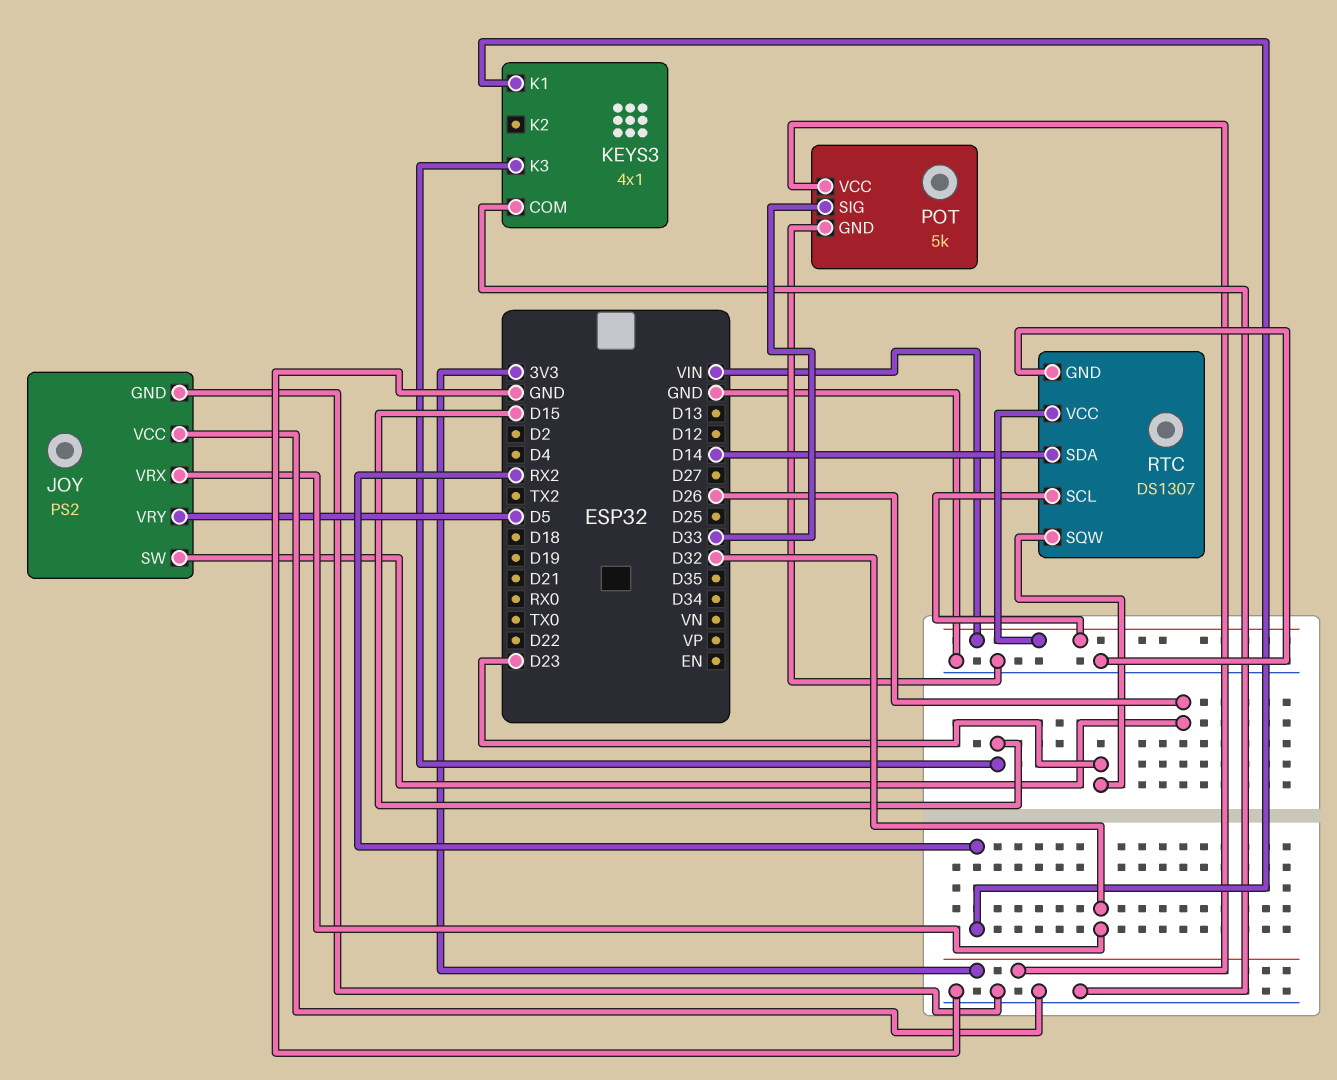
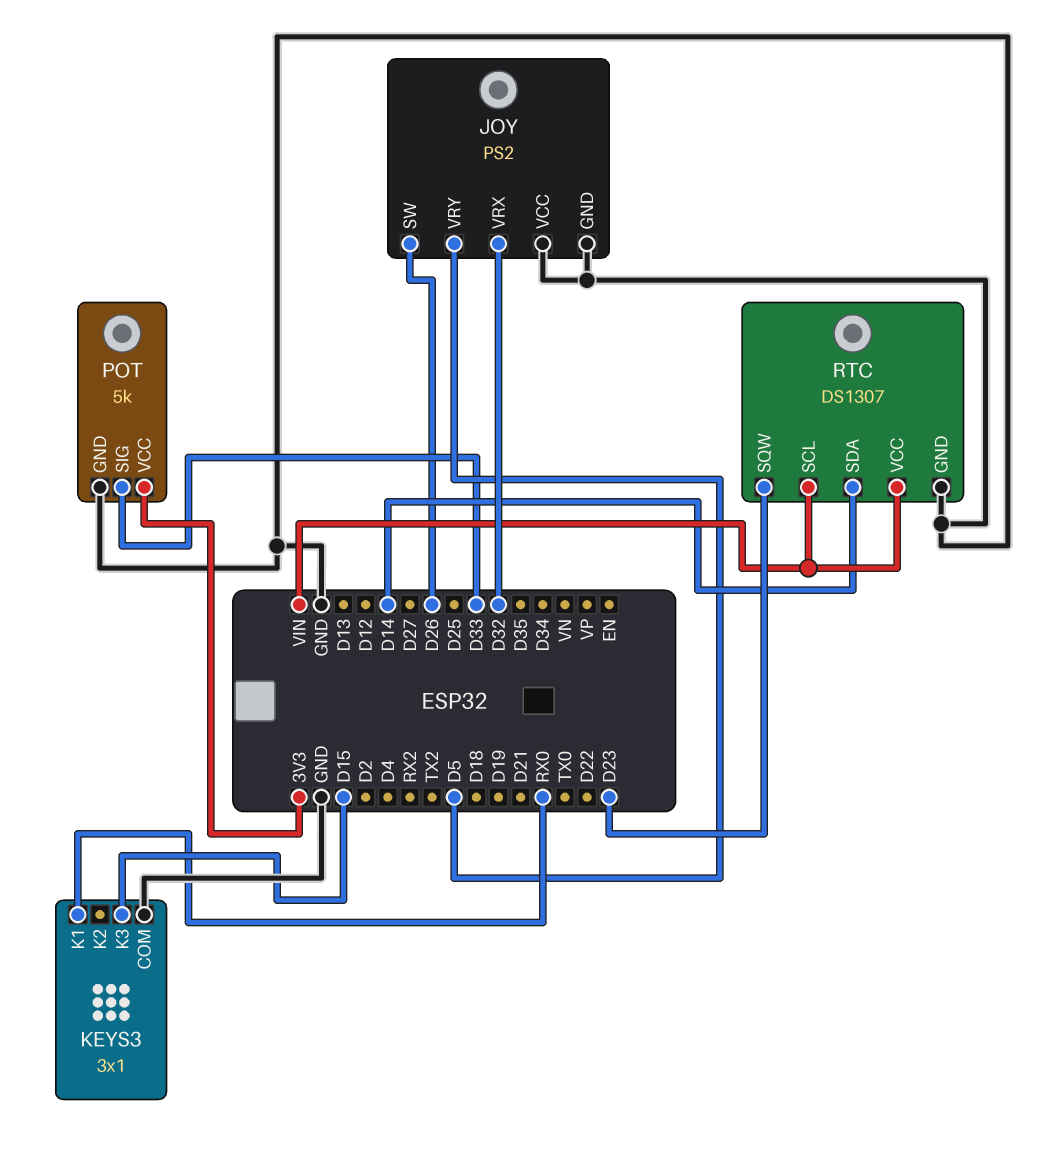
KEYS3: 4x1 -> 3x1
KEYS3 pin K1: RX2 -> RX0

